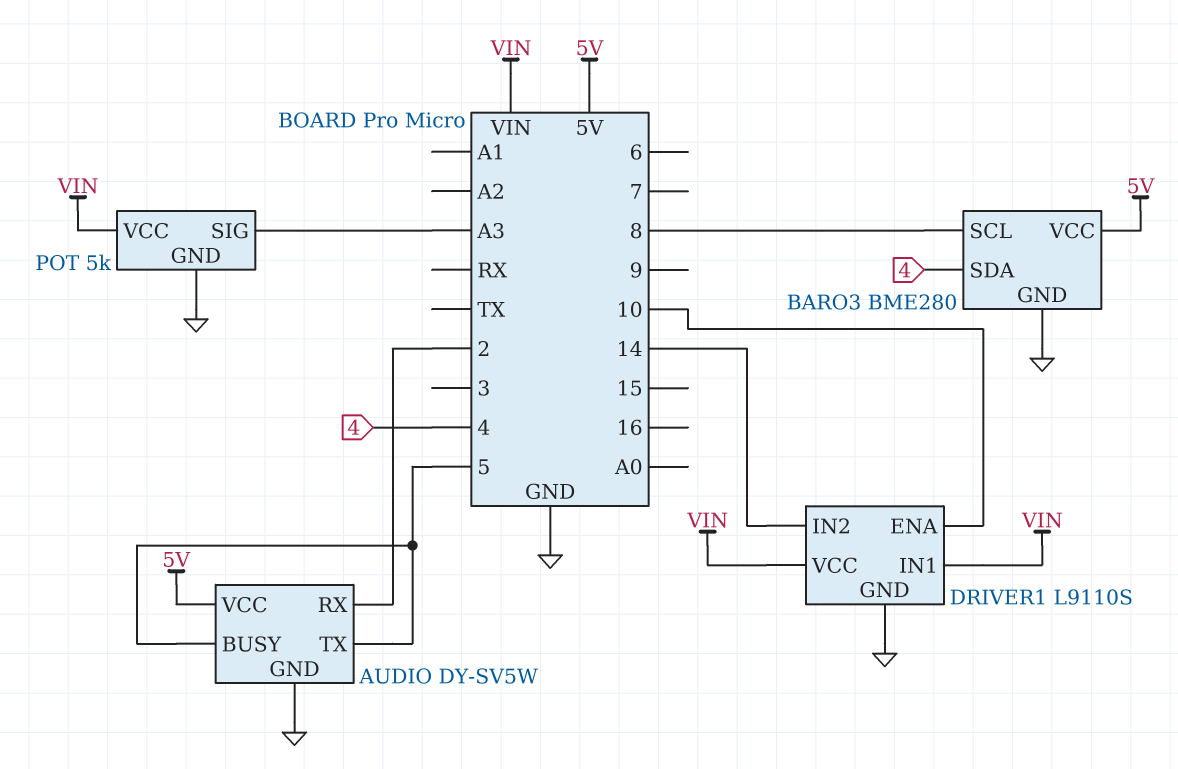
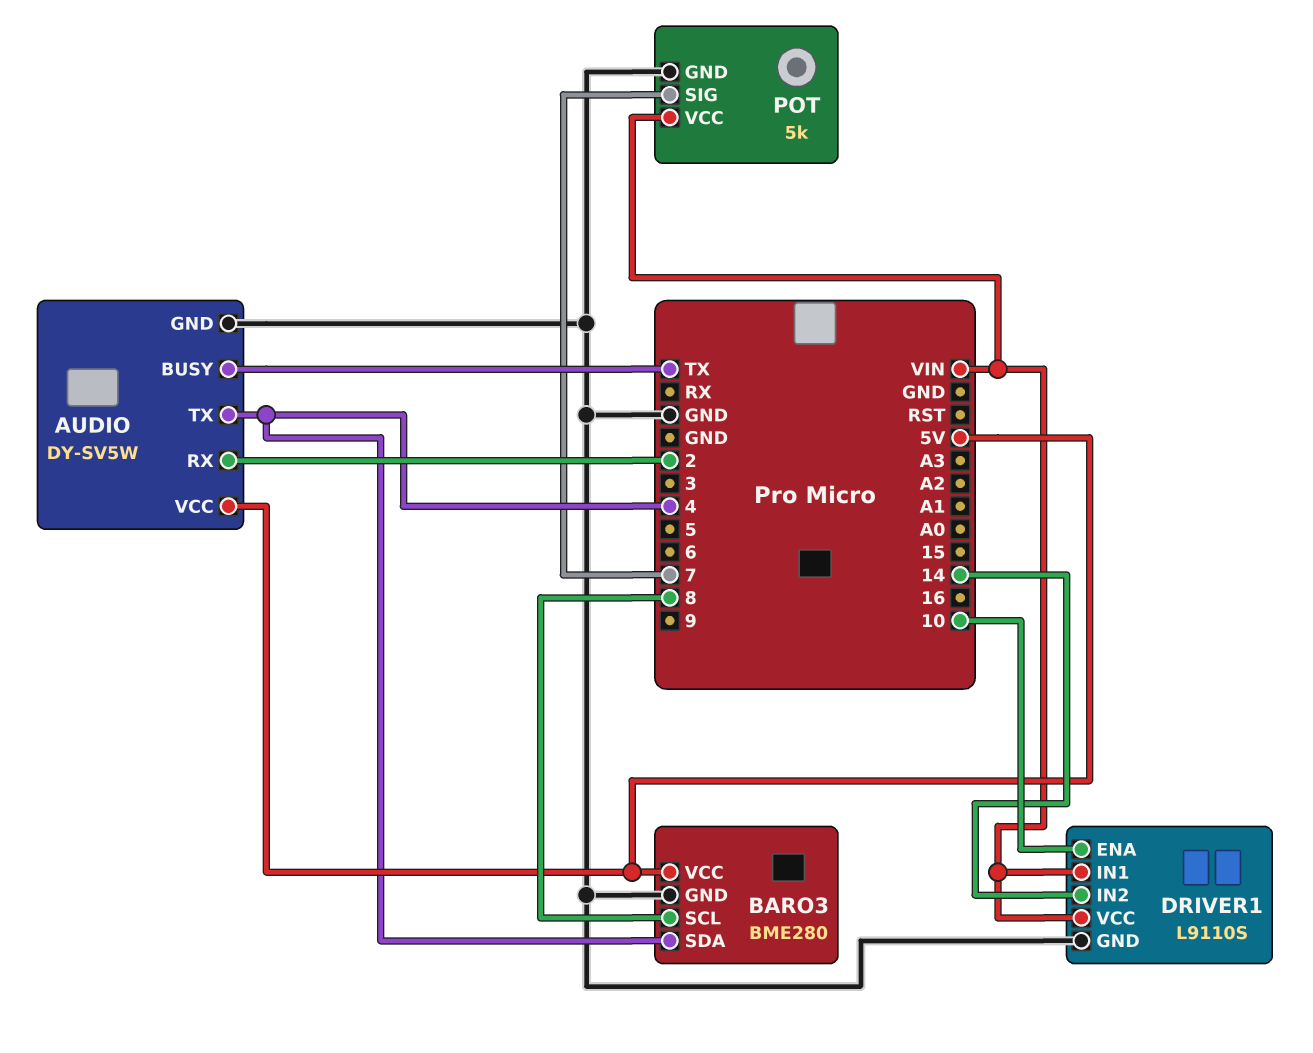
AUDIO pin BUSY: 5 -> TX
AUDIO pin TX: 5 -> 4
POT pin SIG: A3 -> 7

